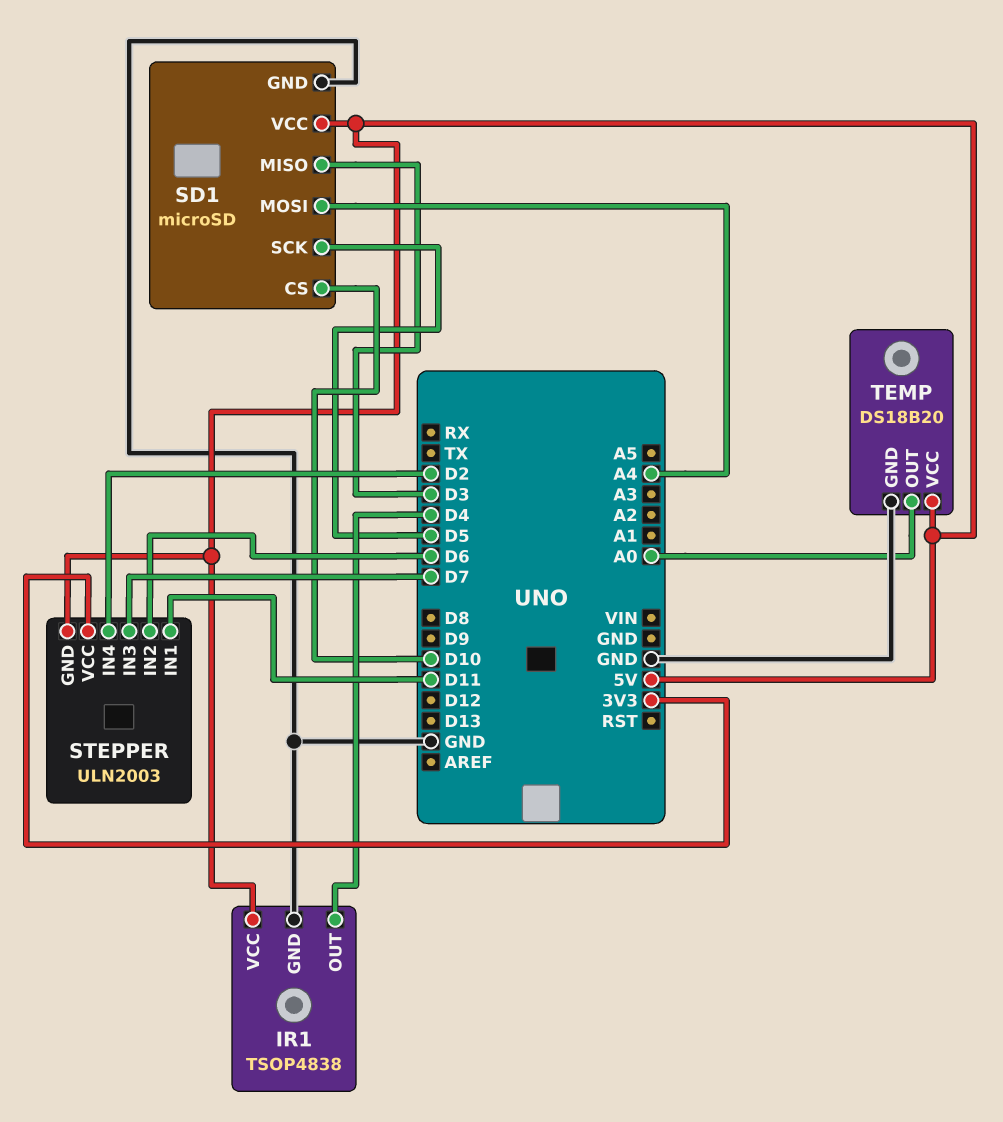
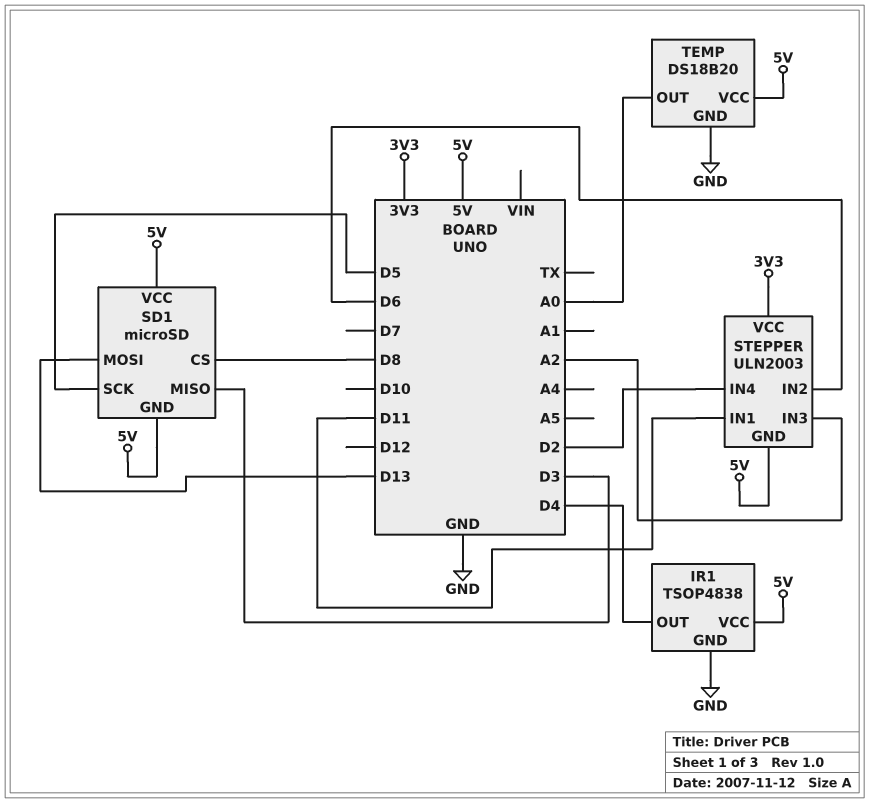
SD1 pin CS: D10 -> D8
SD1 pin GND: GND -> 5V
SD1 pin MOSI: A4 -> D13
STEPPER pin IN3: D7 -> A2

